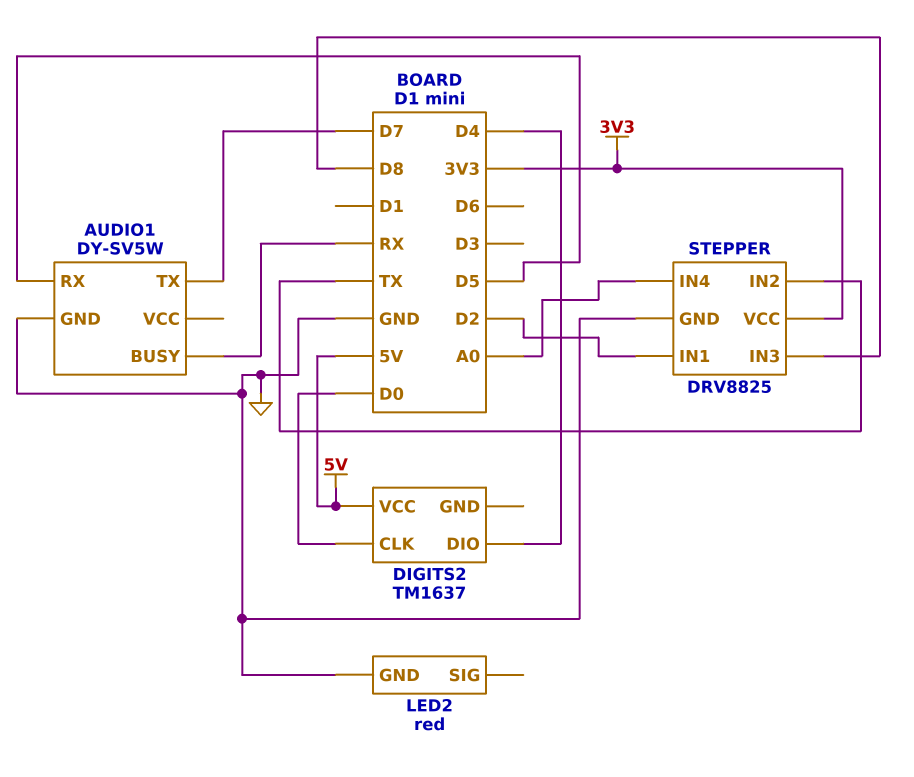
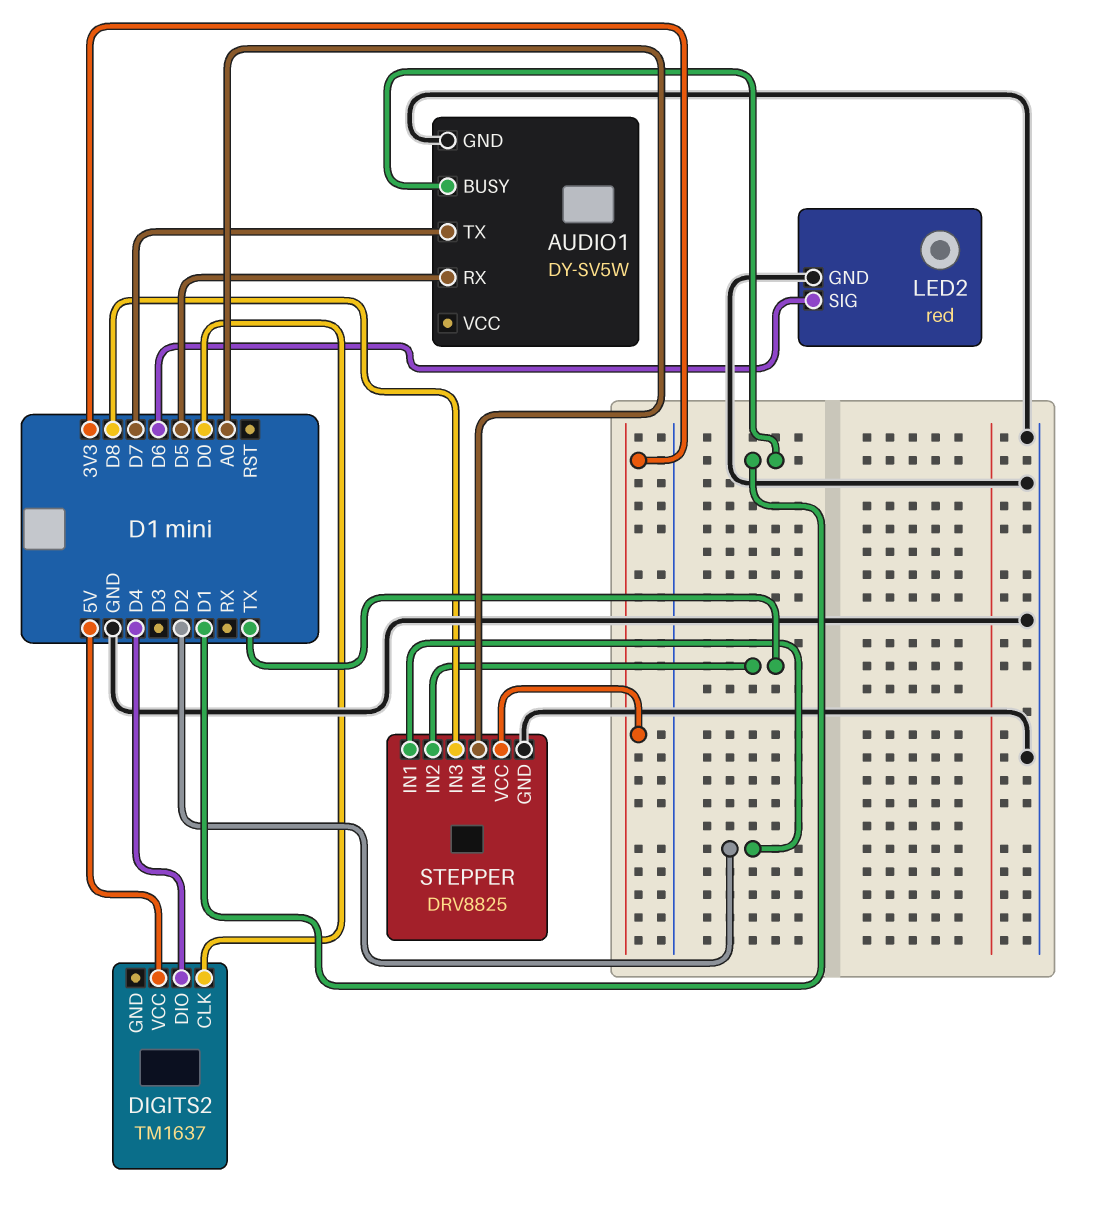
AUDIO1 pin BUSY: RX -> D1
LED2 pin SIG: none -> D6

